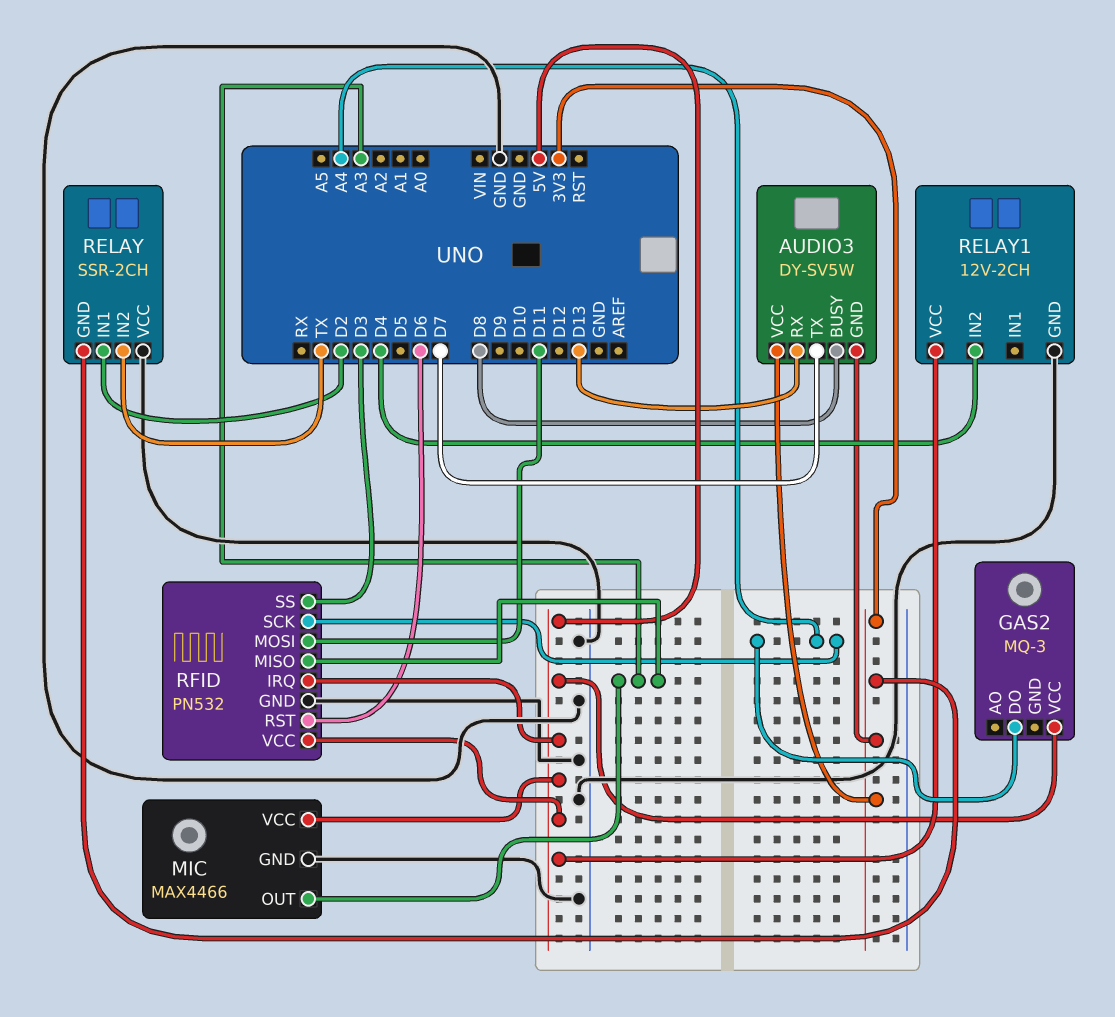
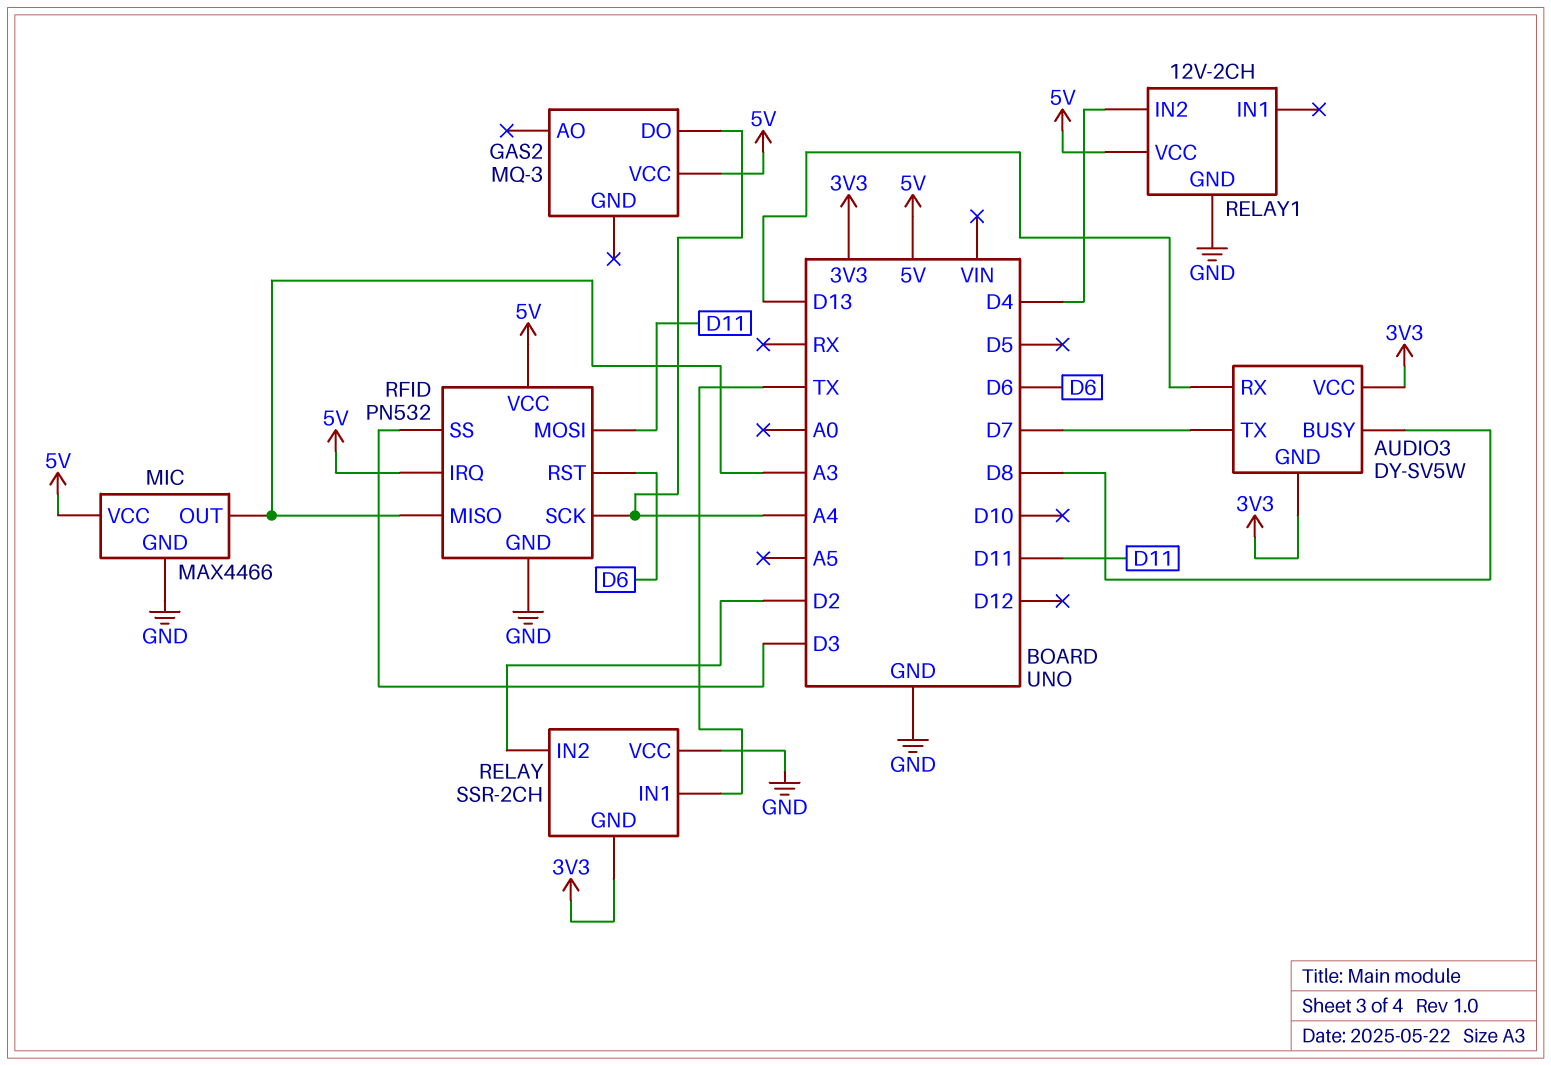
RELAY pin IN1: D2 -> TX
RELAY pin IN2: TX -> D2

